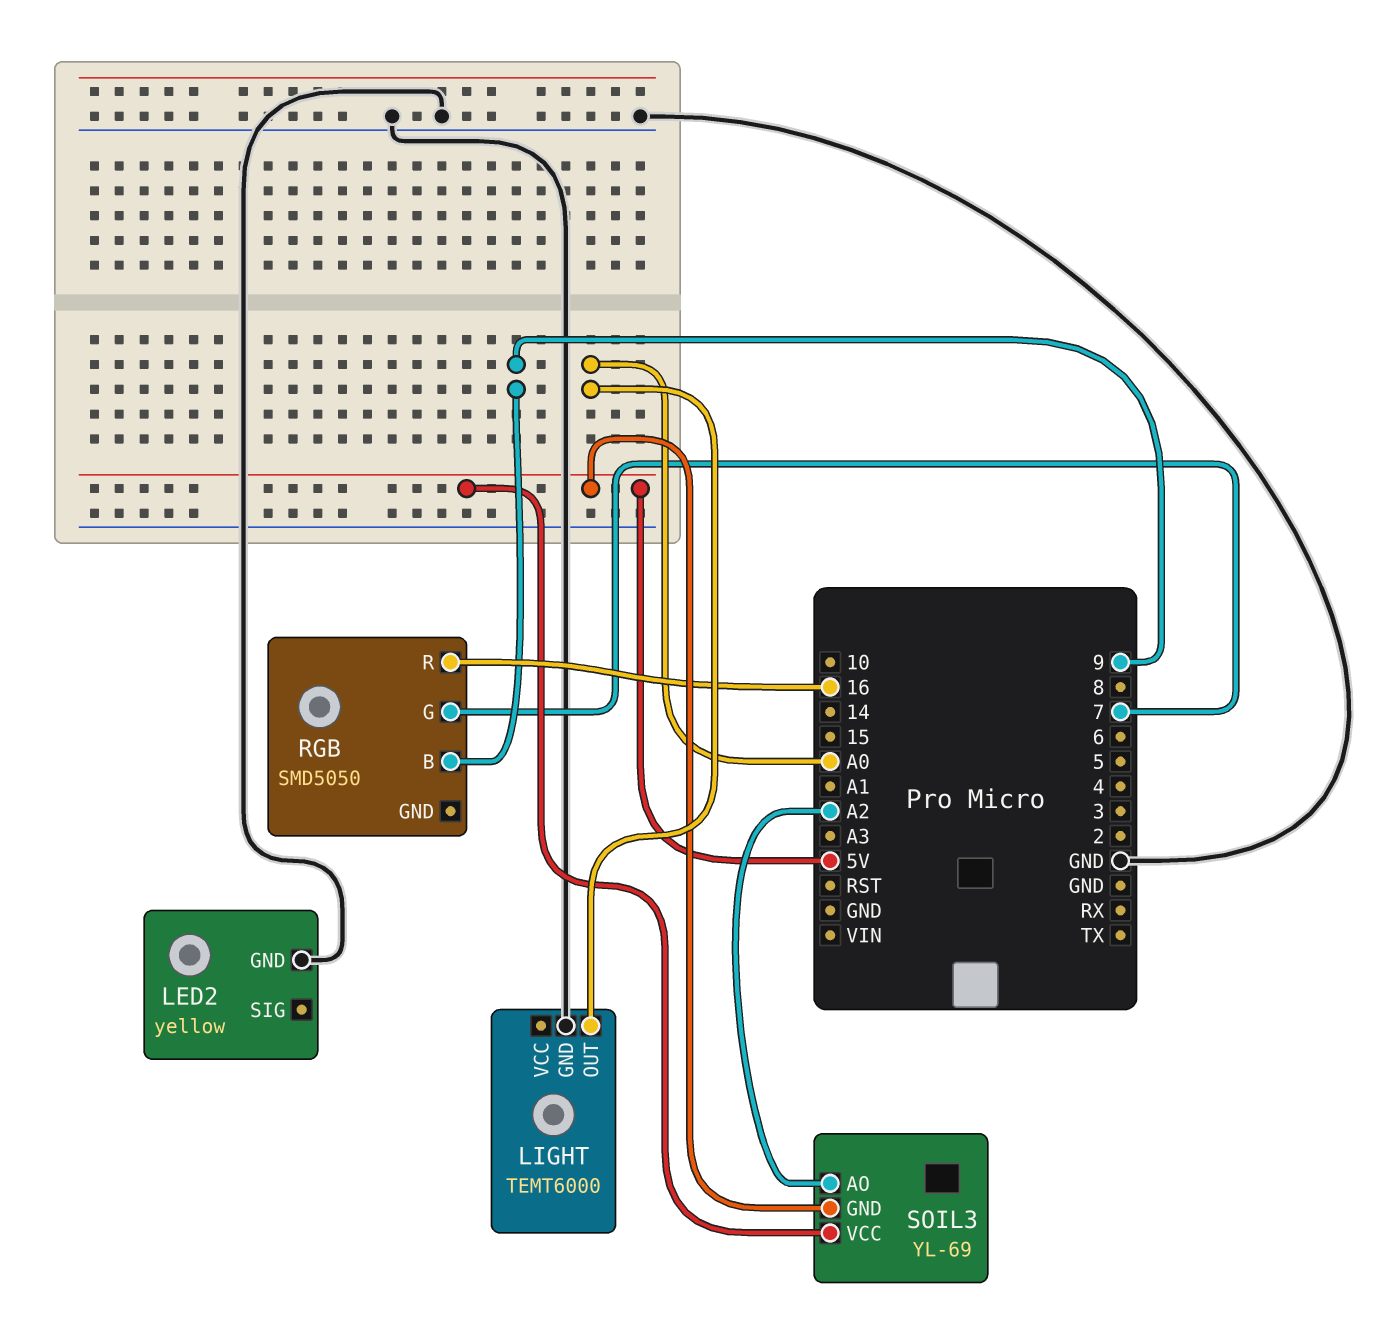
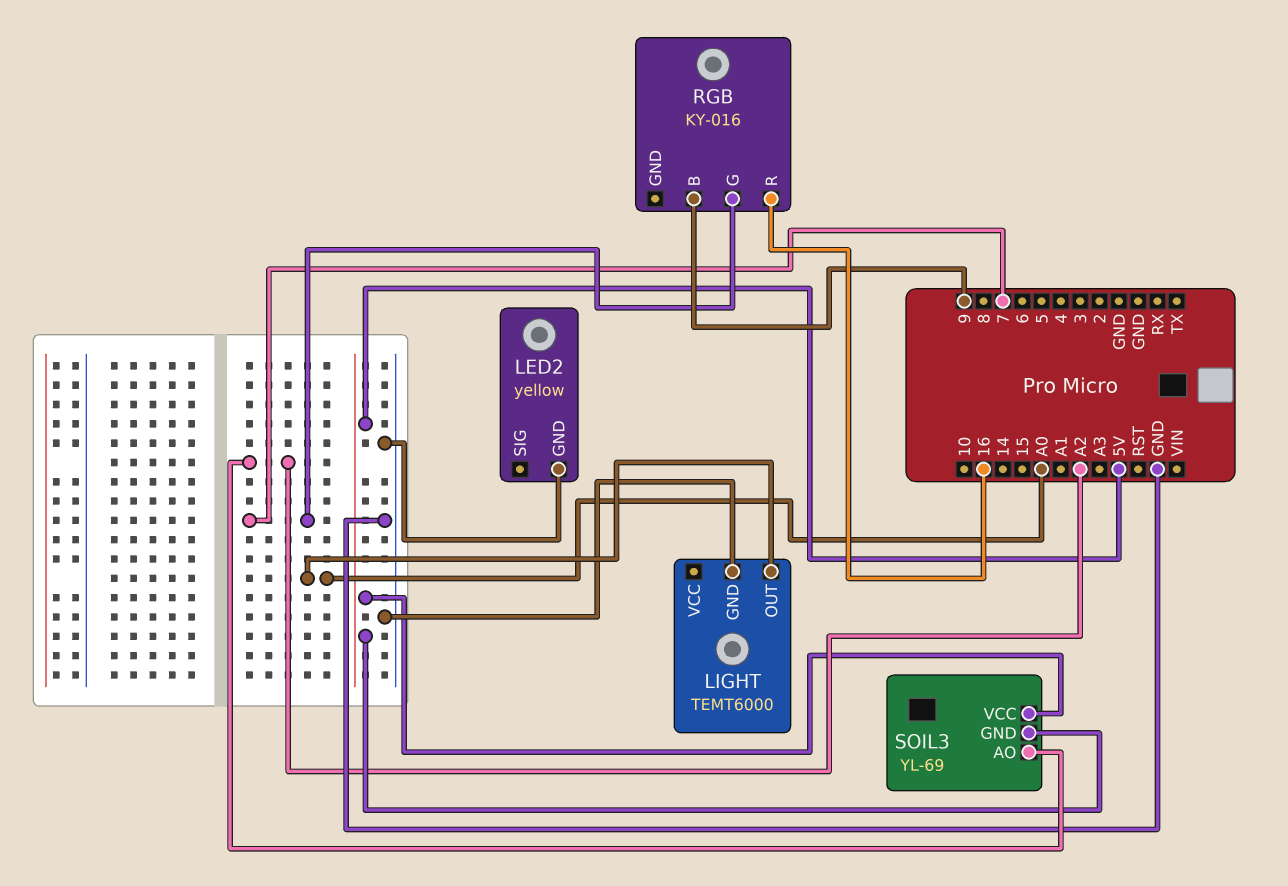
RGB: SMD5050 -> KY-016

